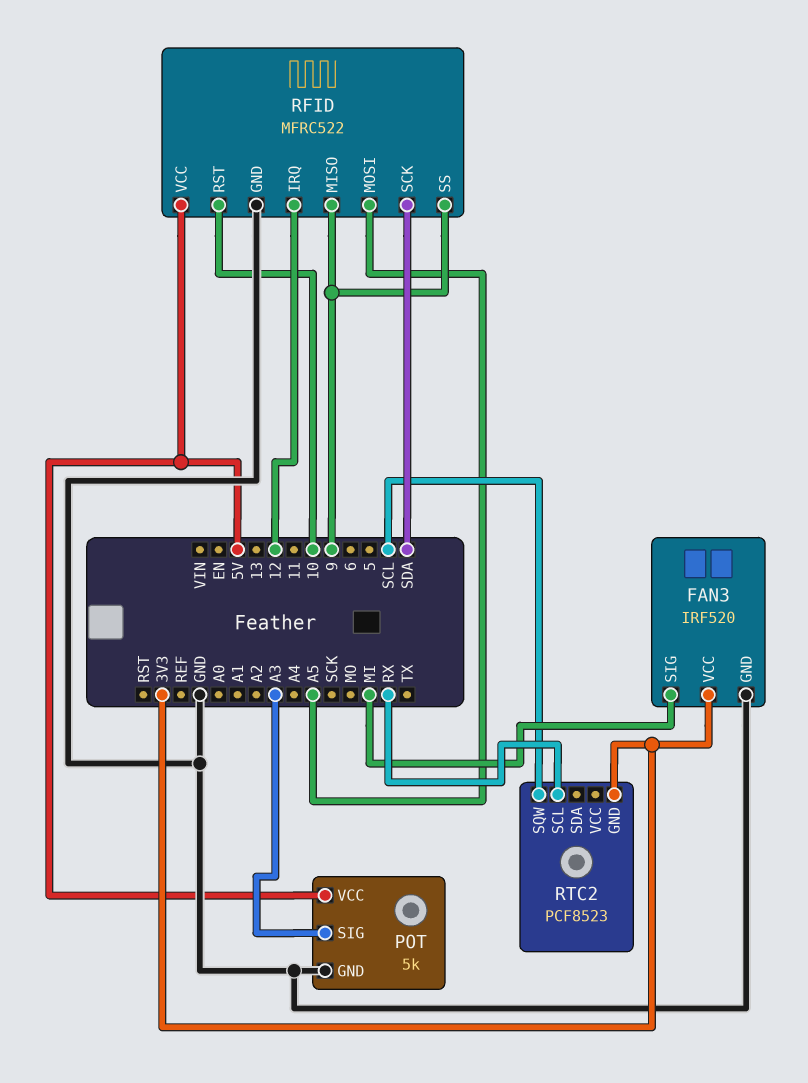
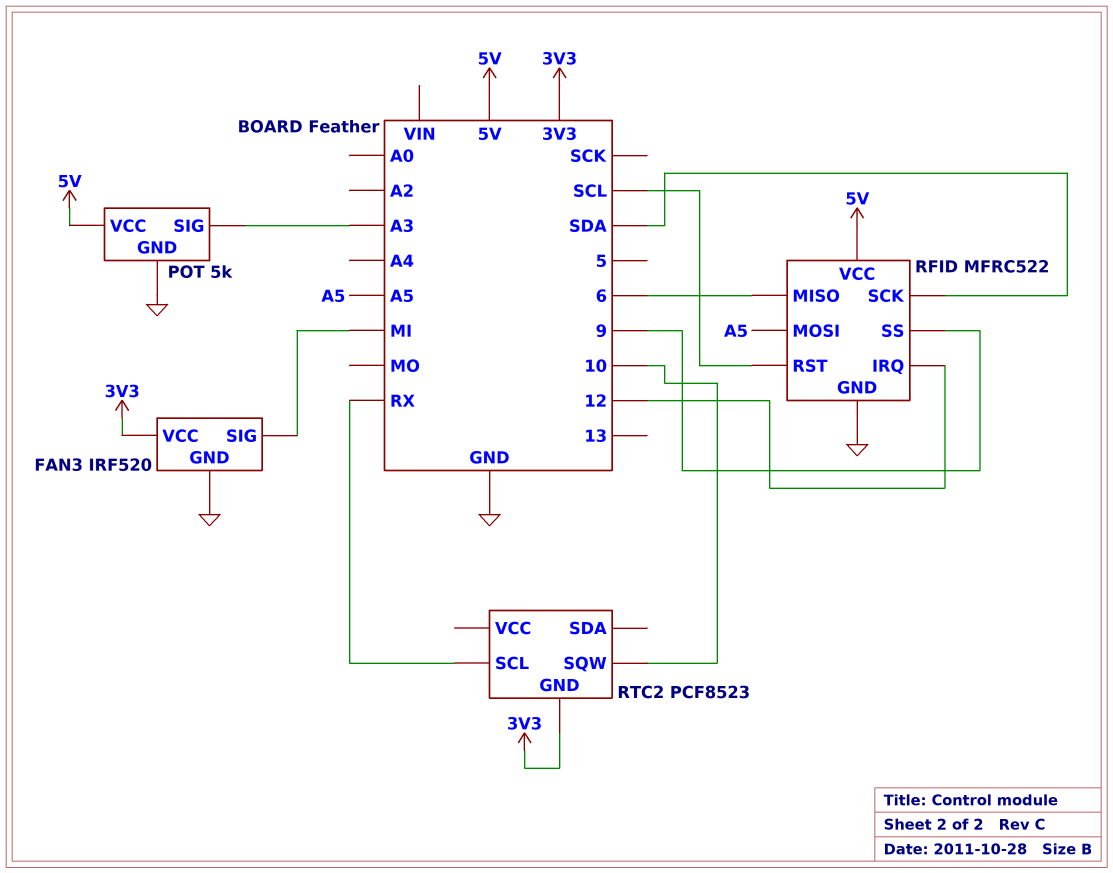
RFID pin MISO: 9 -> 6
RFID pin RST: 10 -> SCL
RTC2 pin SQW: SCL -> 10

